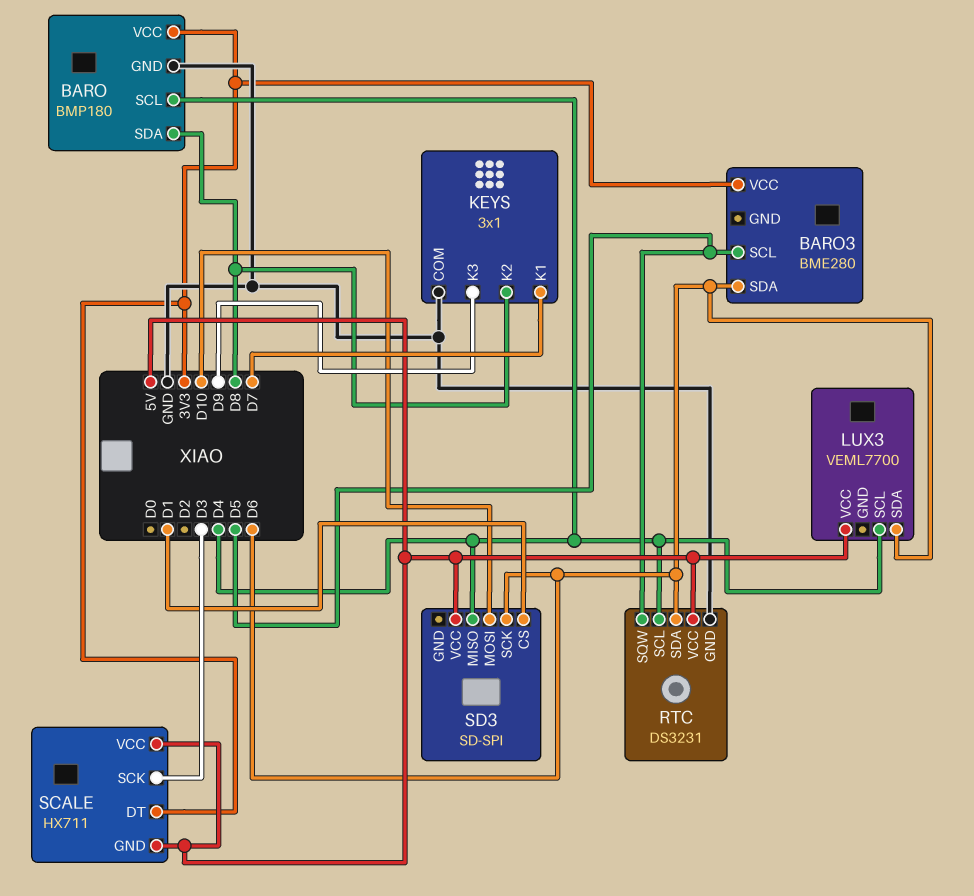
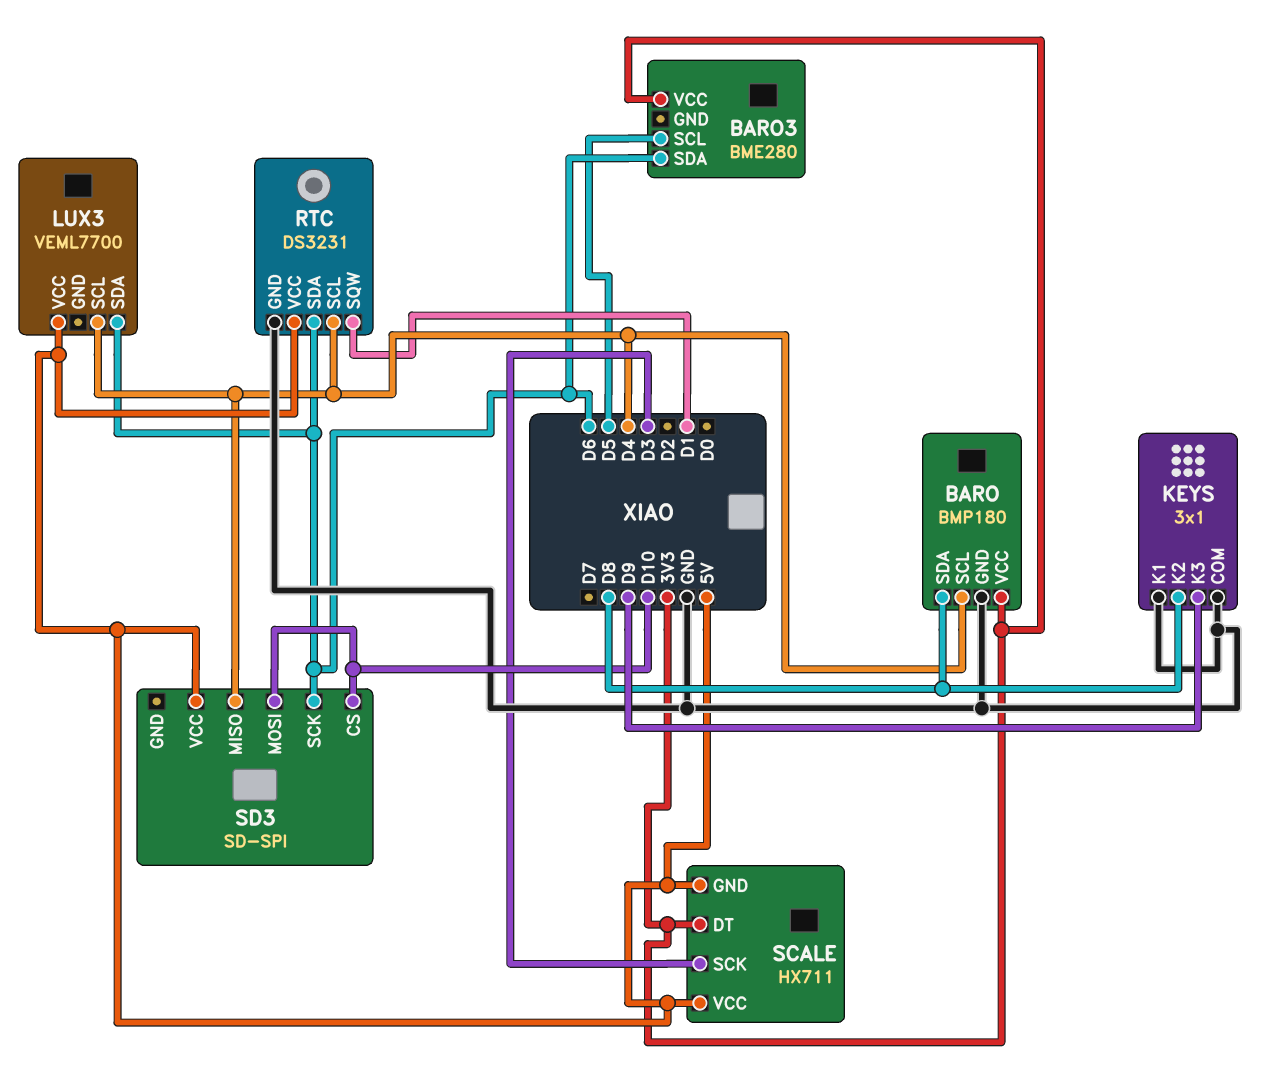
KEYS pin K1: D7 -> GND
RTC pin SQW: D5 -> D1
SD3 pin CS: D1 -> D10

